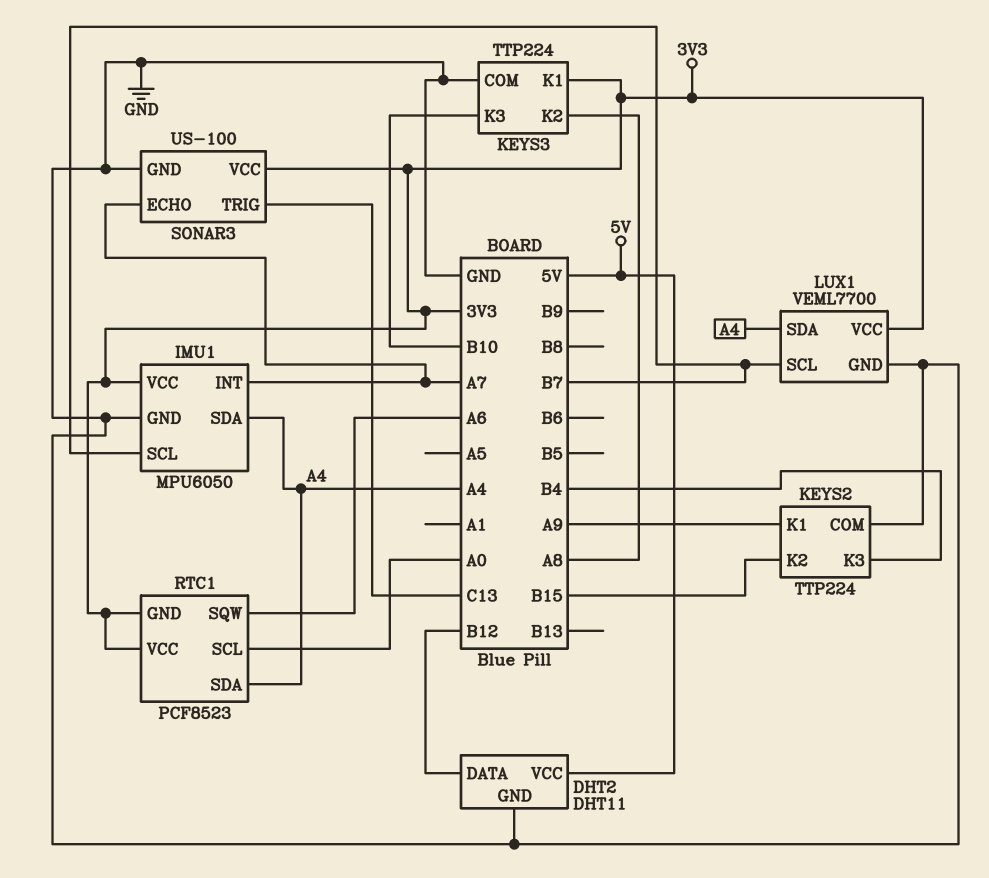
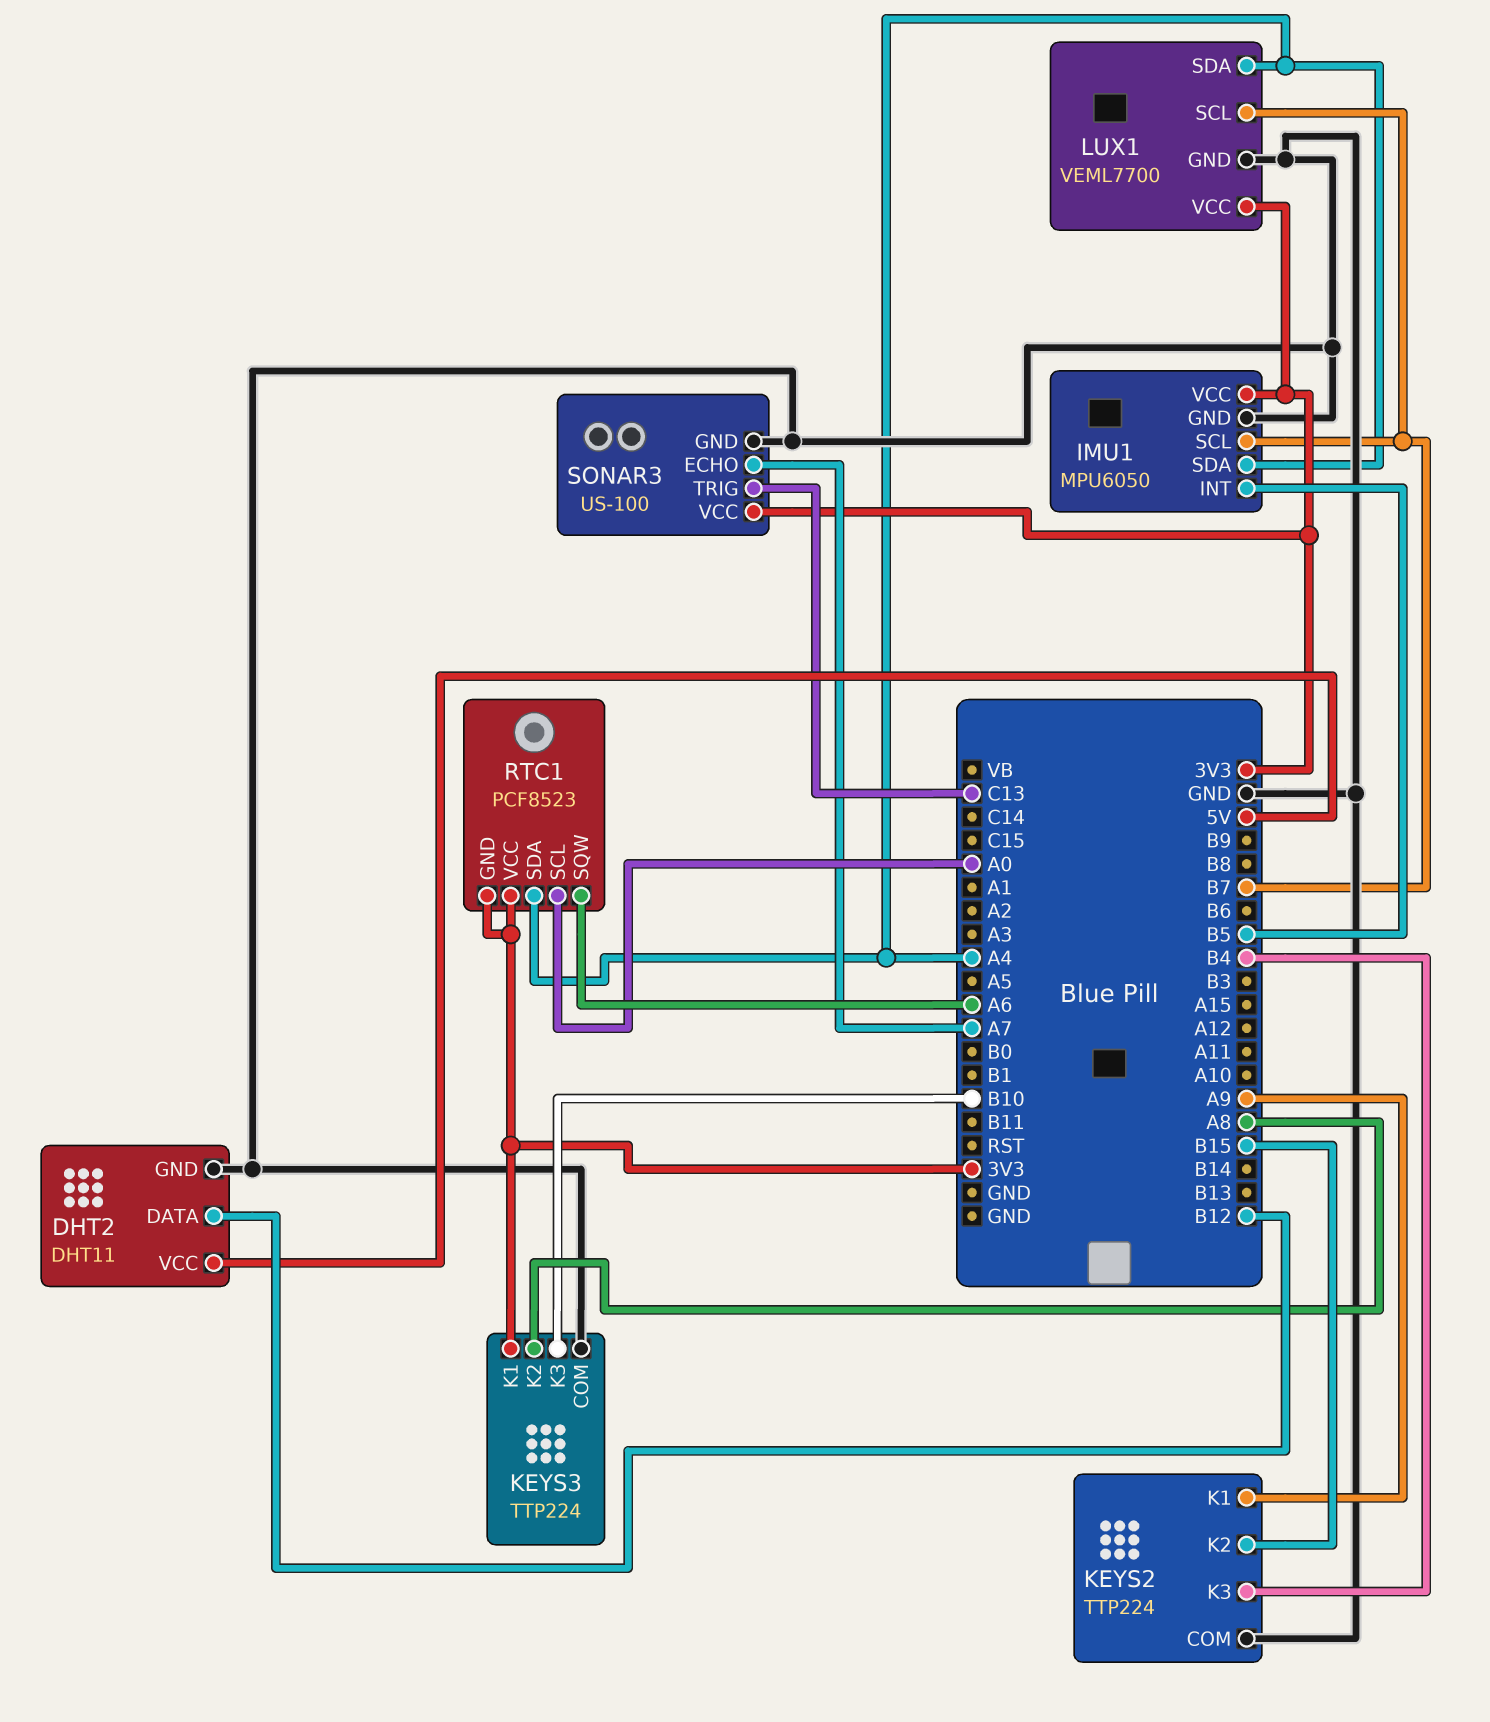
IMU1 pin INT: A7 -> B5

